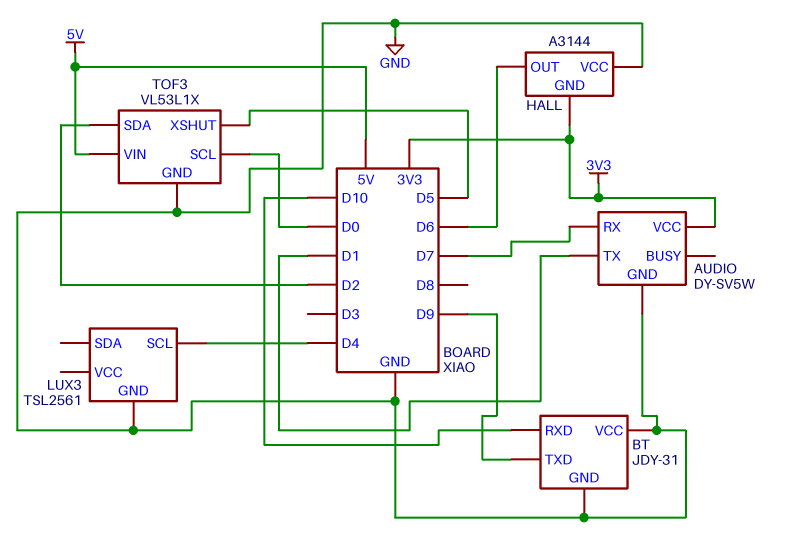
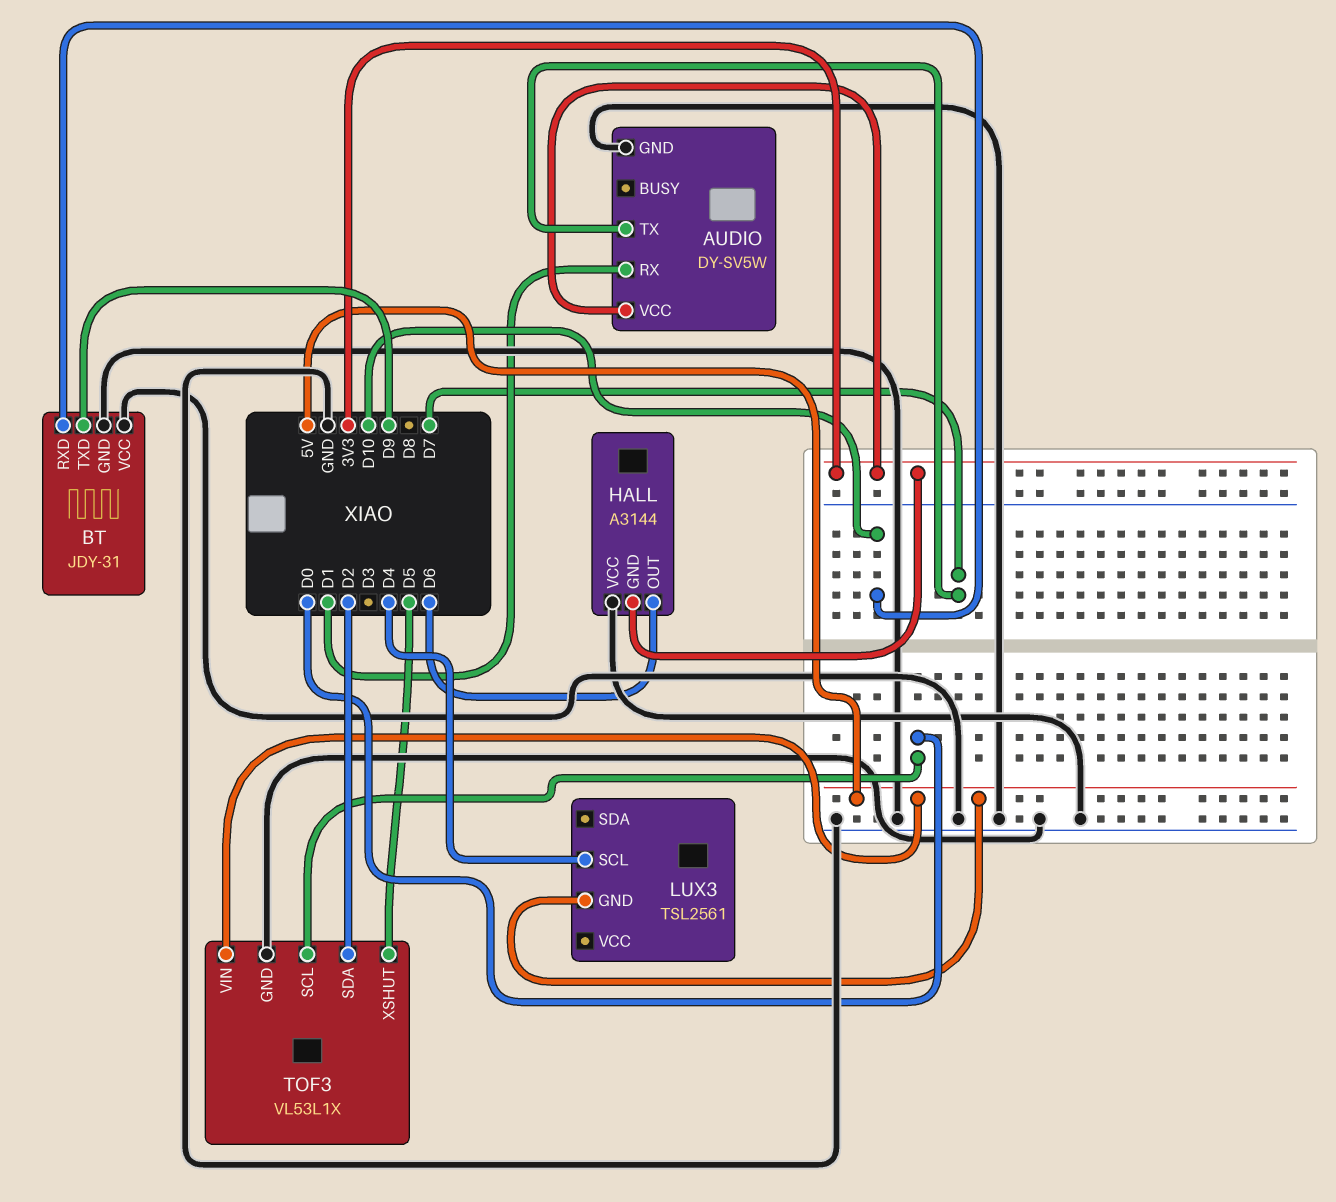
AUDIO pin RX: D7 -> D1
AUDIO pin TX: D1 -> D7
LUX3 pin GND: GND -> 5V

